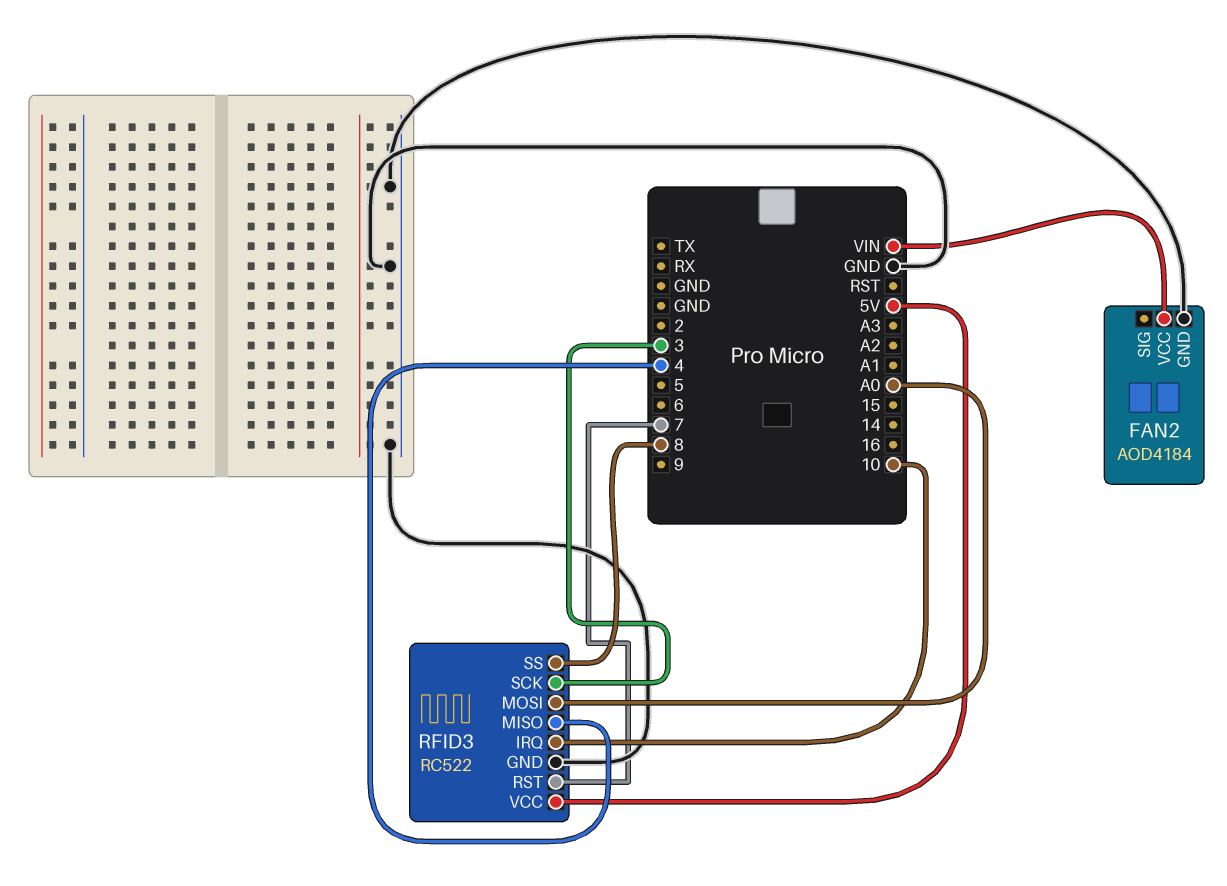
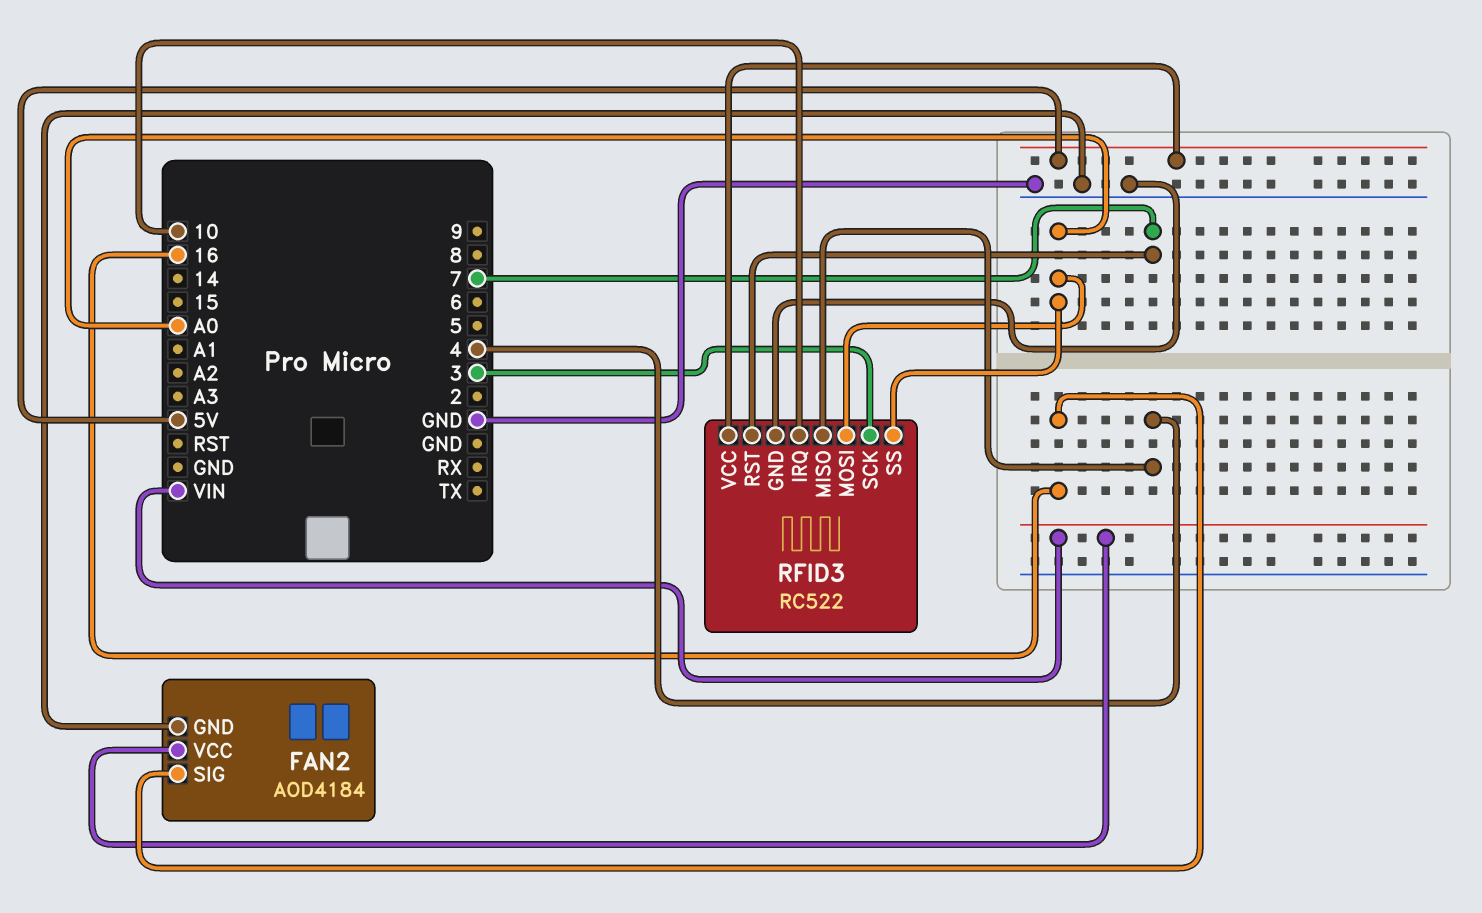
FAN2 pin SIG: none -> 16
RFID3 pin SS: 8 -> A0

